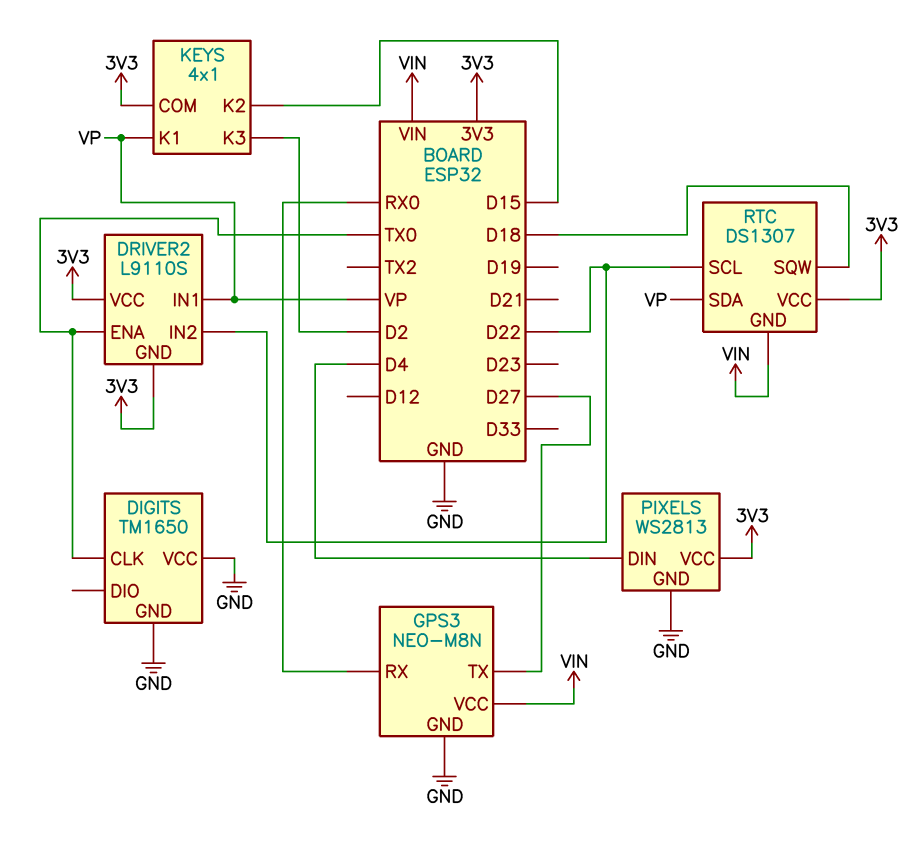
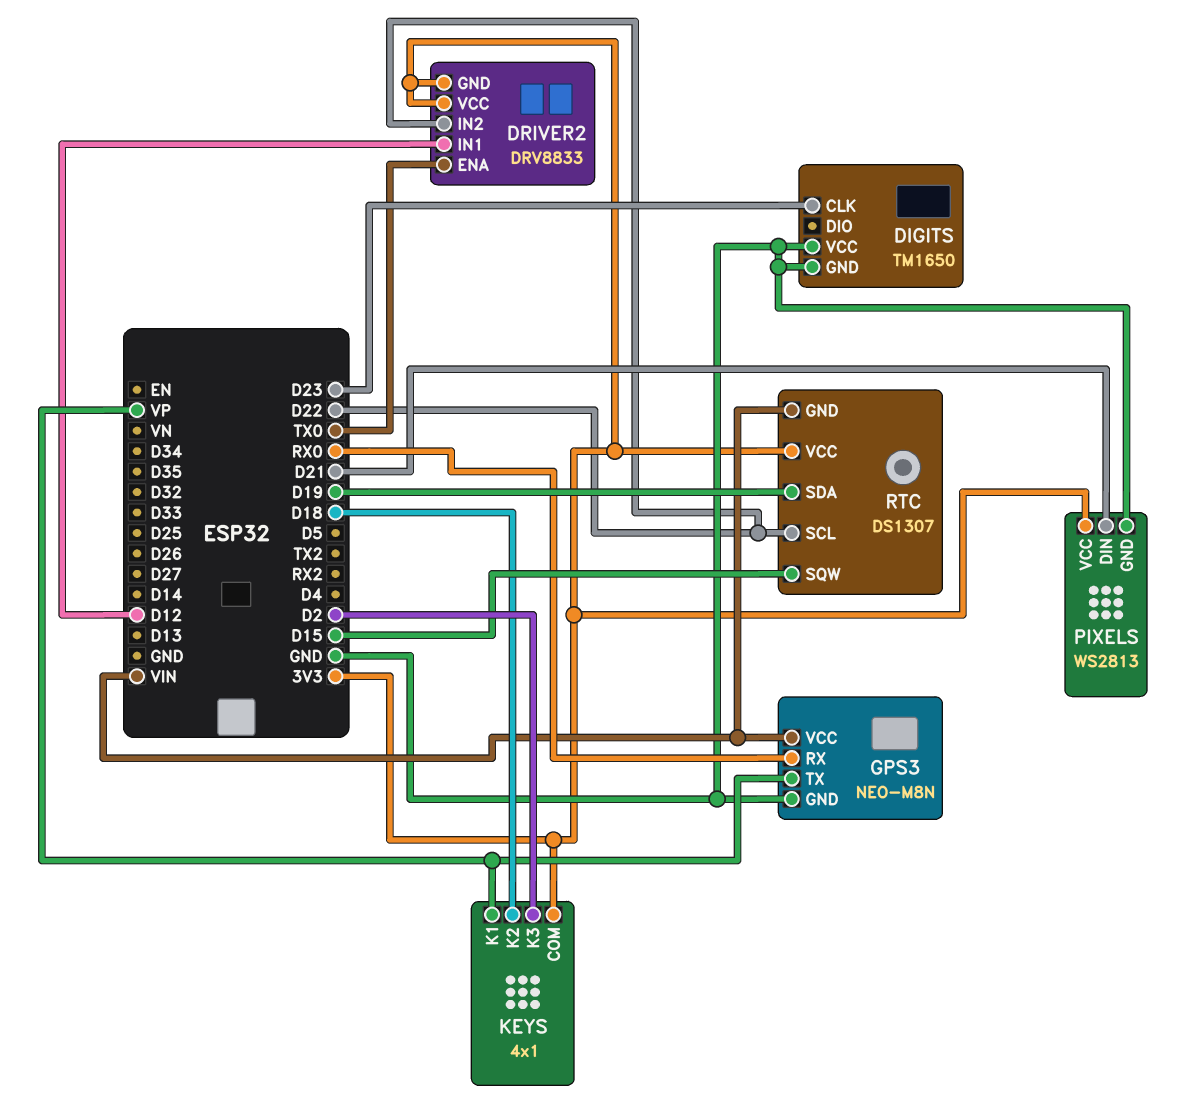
DIGITS pin CLK: TX0 -> D23
DRIVER2: L9110S -> DRV8833
DRIVER2 pin IN1: VP -> D12
GPS3 pin TX: D27 -> VP
KEYS pin K2: D15 -> D18
PIXELS pin DIN: D4 -> D21
RTC pin SDA: VP -> D19
RTC pin SQW: D18 -> D15

